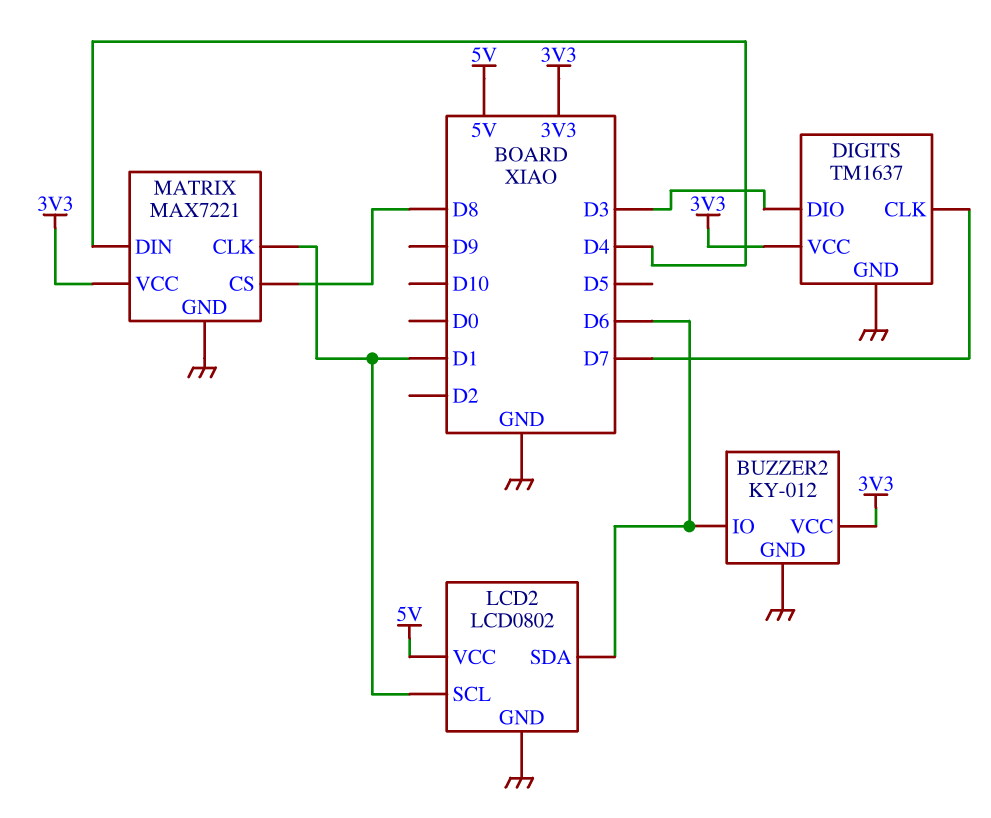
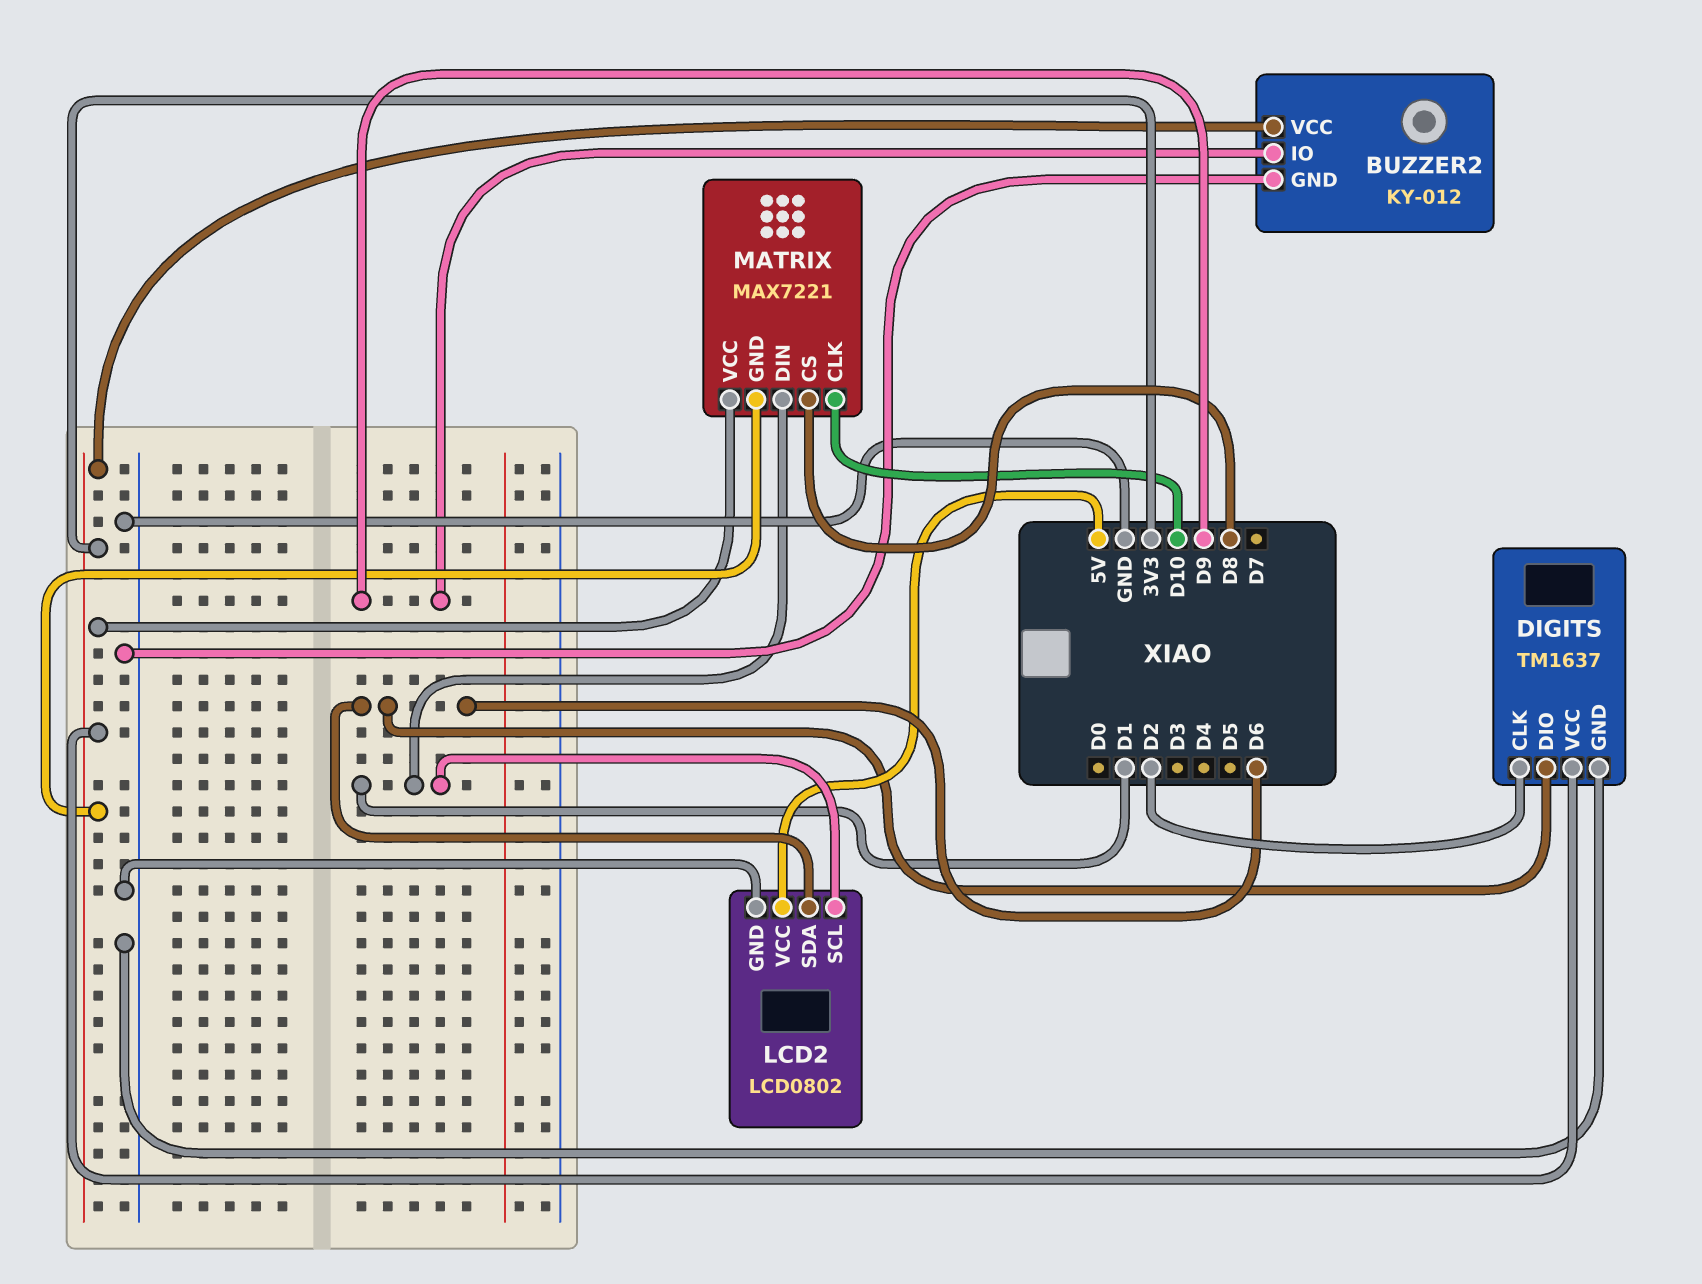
BUZZER2 pin IO: D6 -> D9
DIGITS pin CLK: D7 -> D2
DIGITS pin DIO: D3 -> D6
MATRIX pin CLK: D1 -> D10
MATRIX pin DIN: D4 -> D1
MATRIX pin GND: GND -> 3V3

